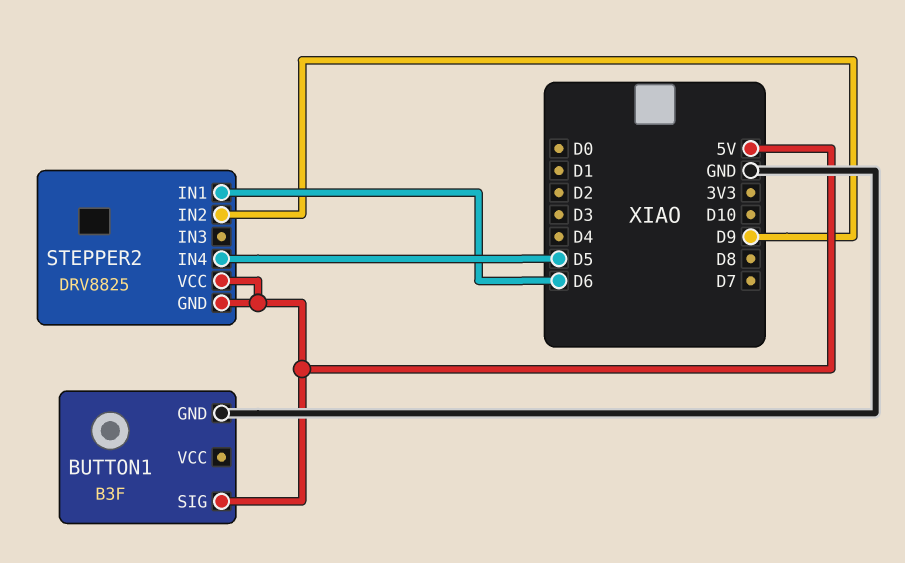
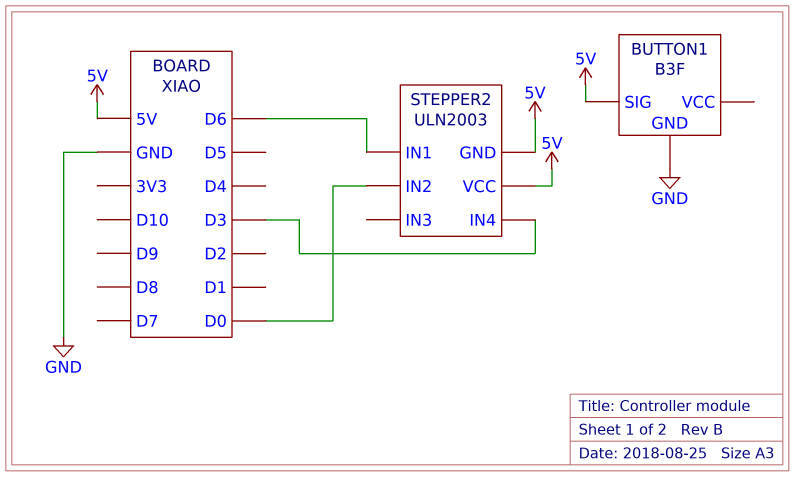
STEPPER2: DRV8825 -> ULN2003
STEPPER2 pin IN2: D9 -> D0
STEPPER2 pin IN4: D5 -> D3

